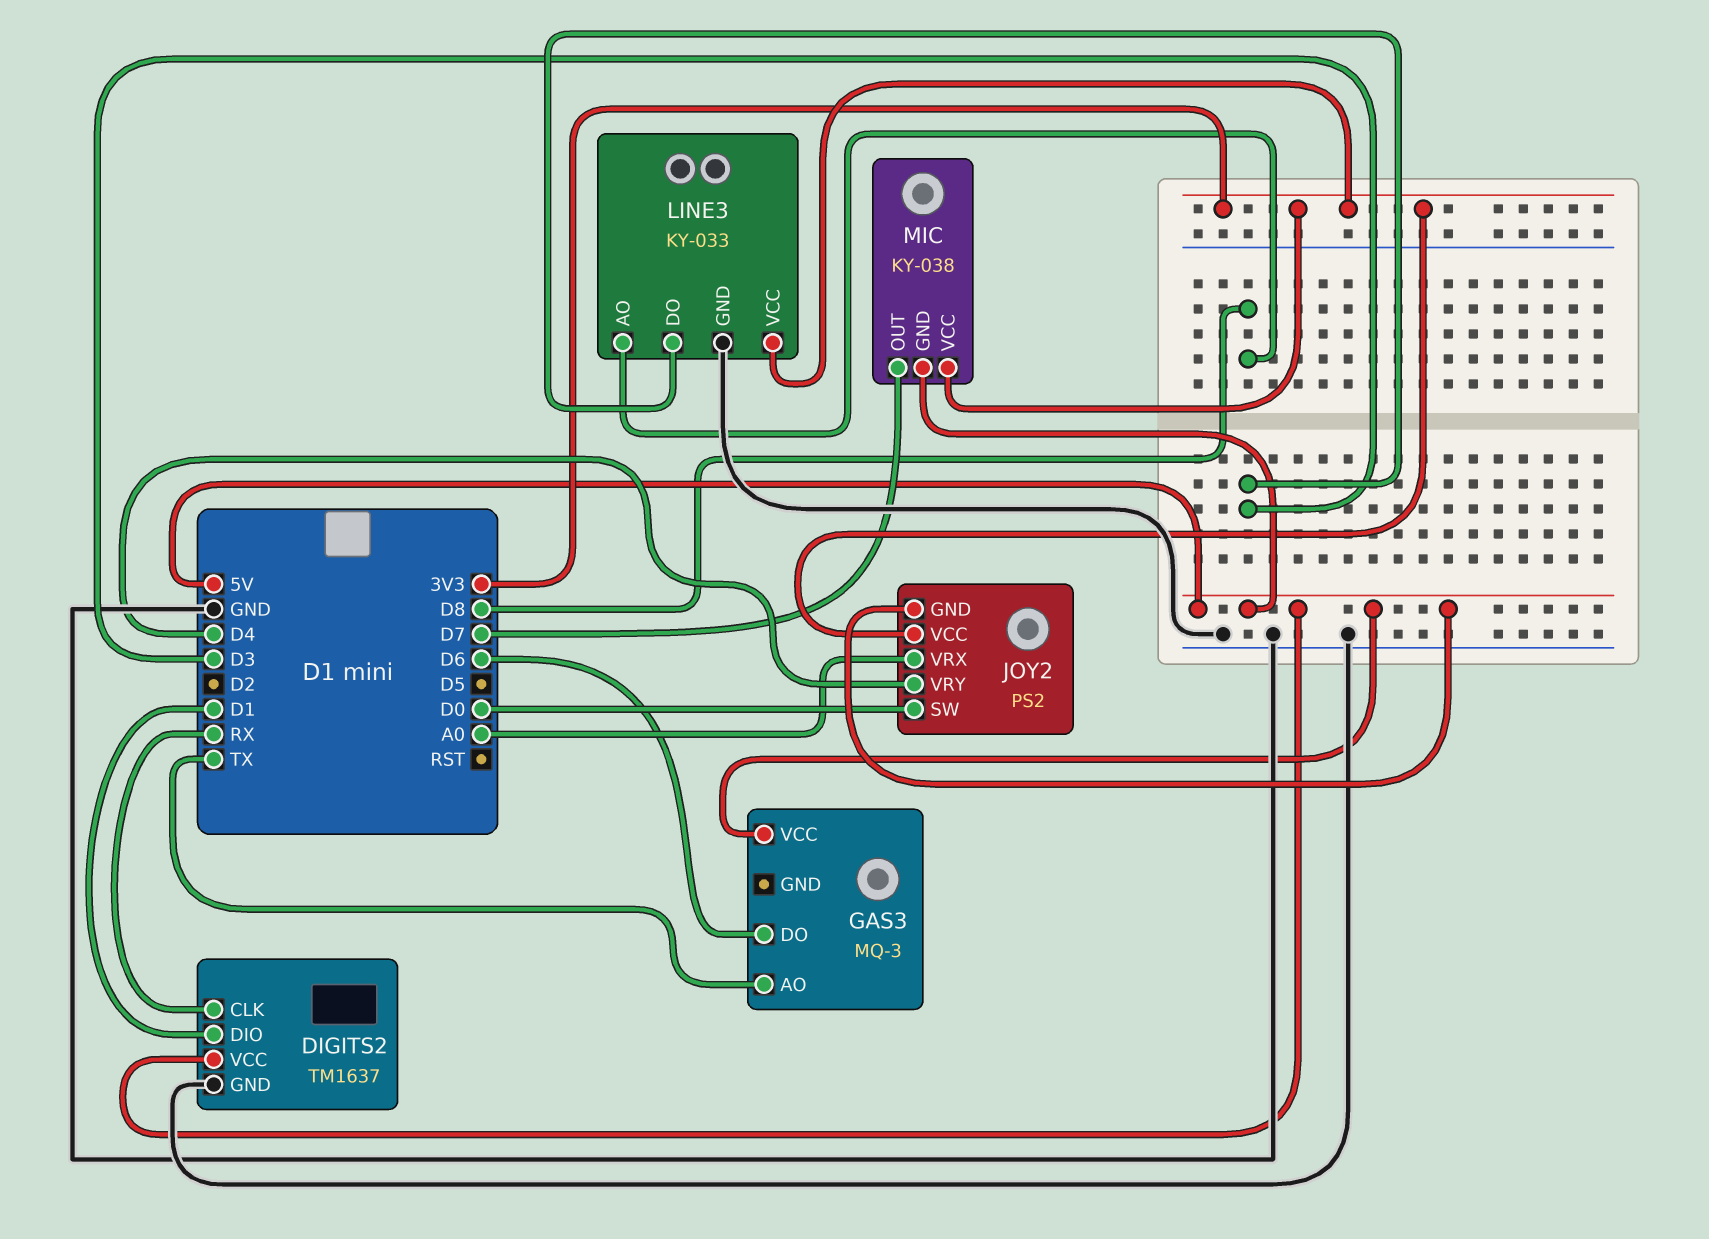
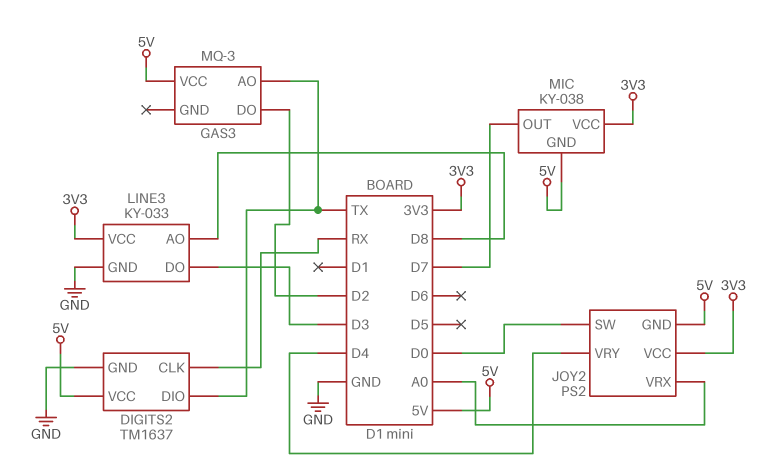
DIGITS2 pin DIO: D1 -> TX
GAS3 pin DO: D6 -> D2

